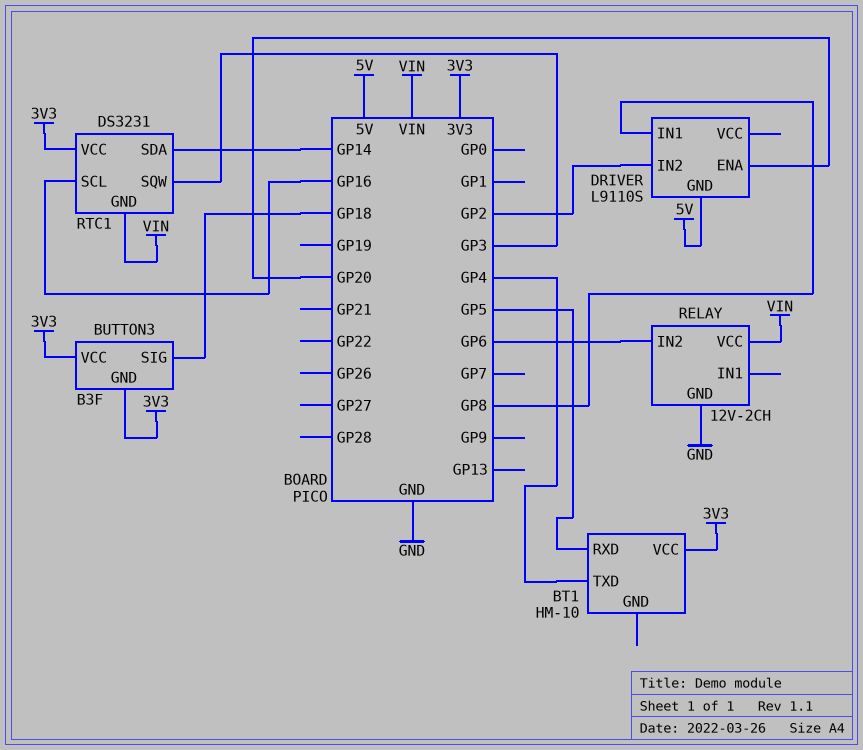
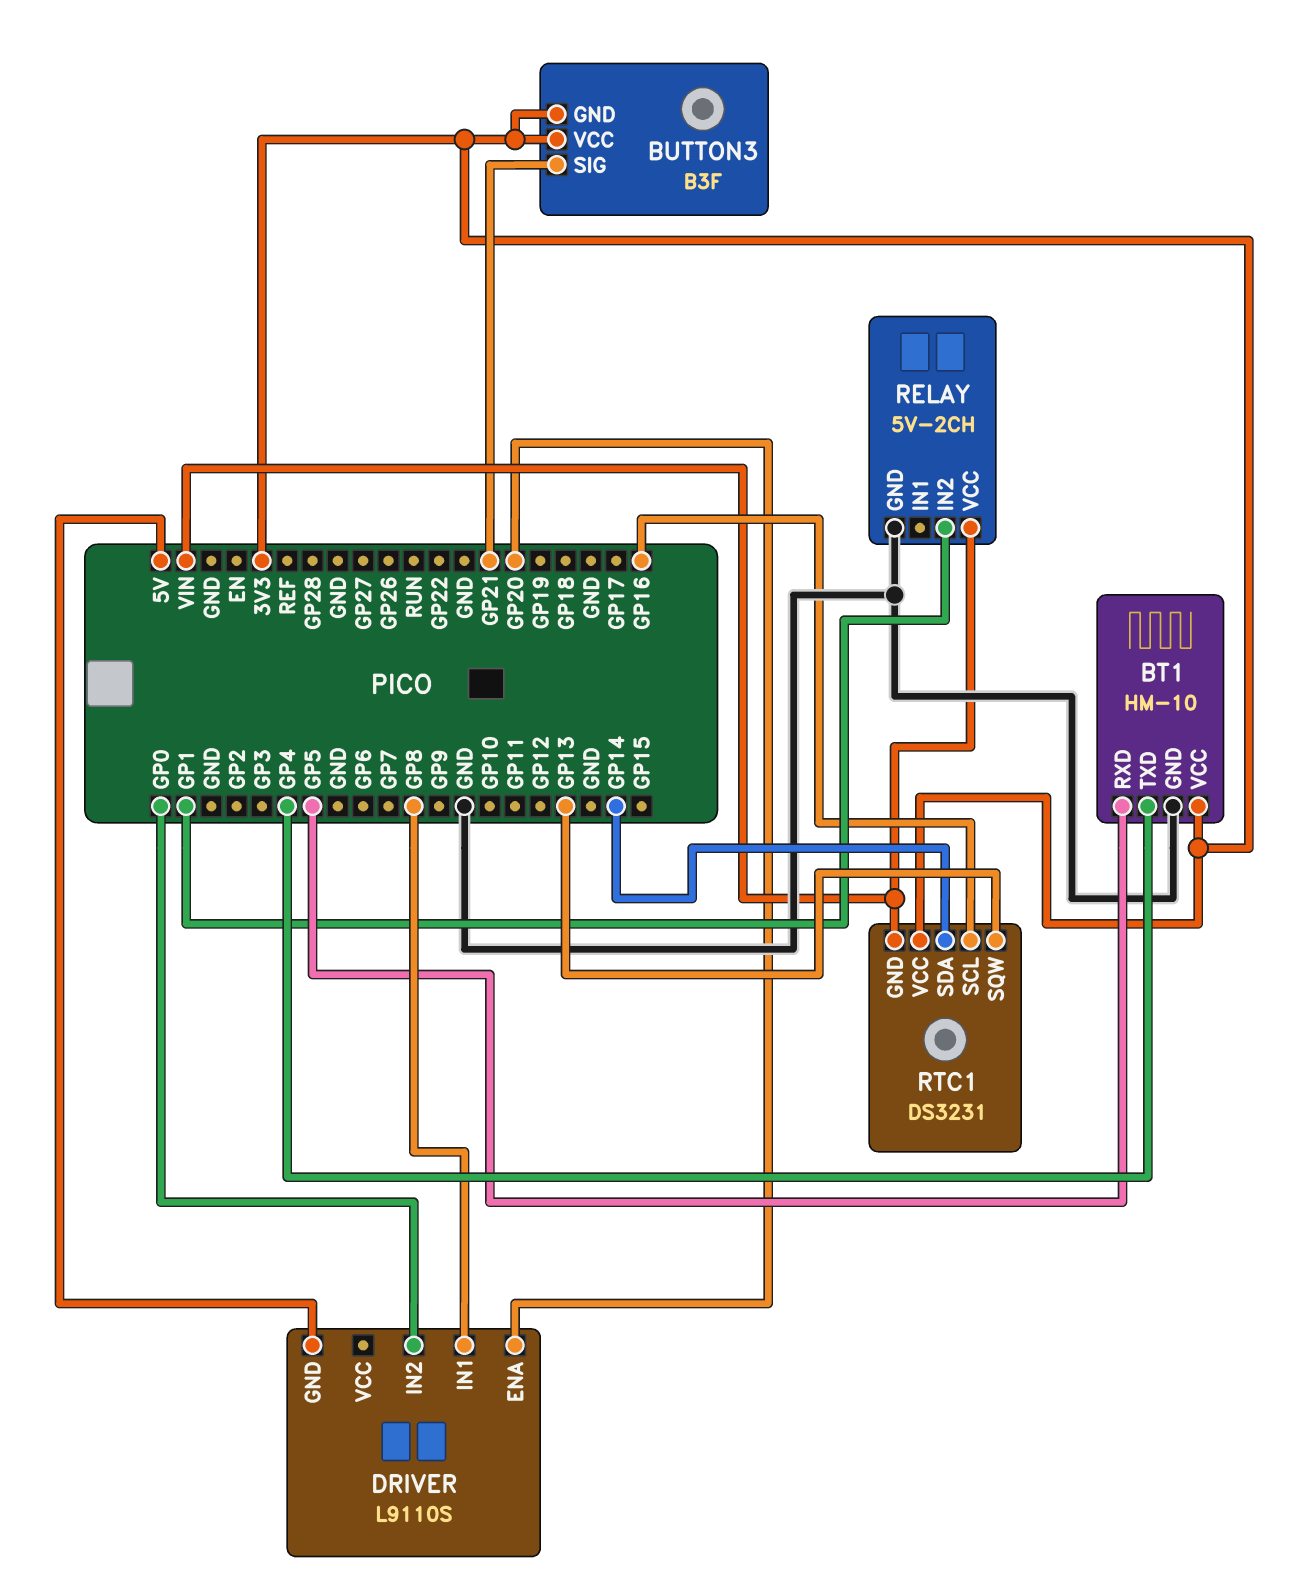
BT1 pin GND: none -> GND
BUTTON3 pin SIG: GP18 -> GP21
DRIVER pin IN2: GP2 -> GP0
RELAY: 12V-2CH -> 5V-2CH
RELAY pin IN2: GP6 -> GP1
RTC1 pin SQW: GP3 -> GP13

